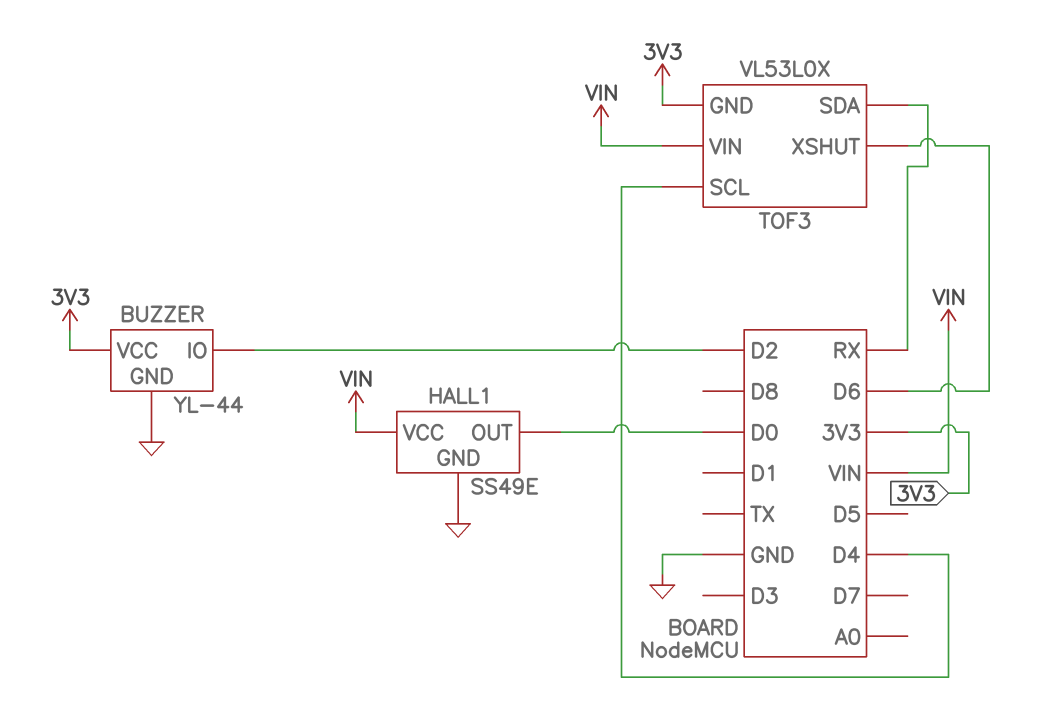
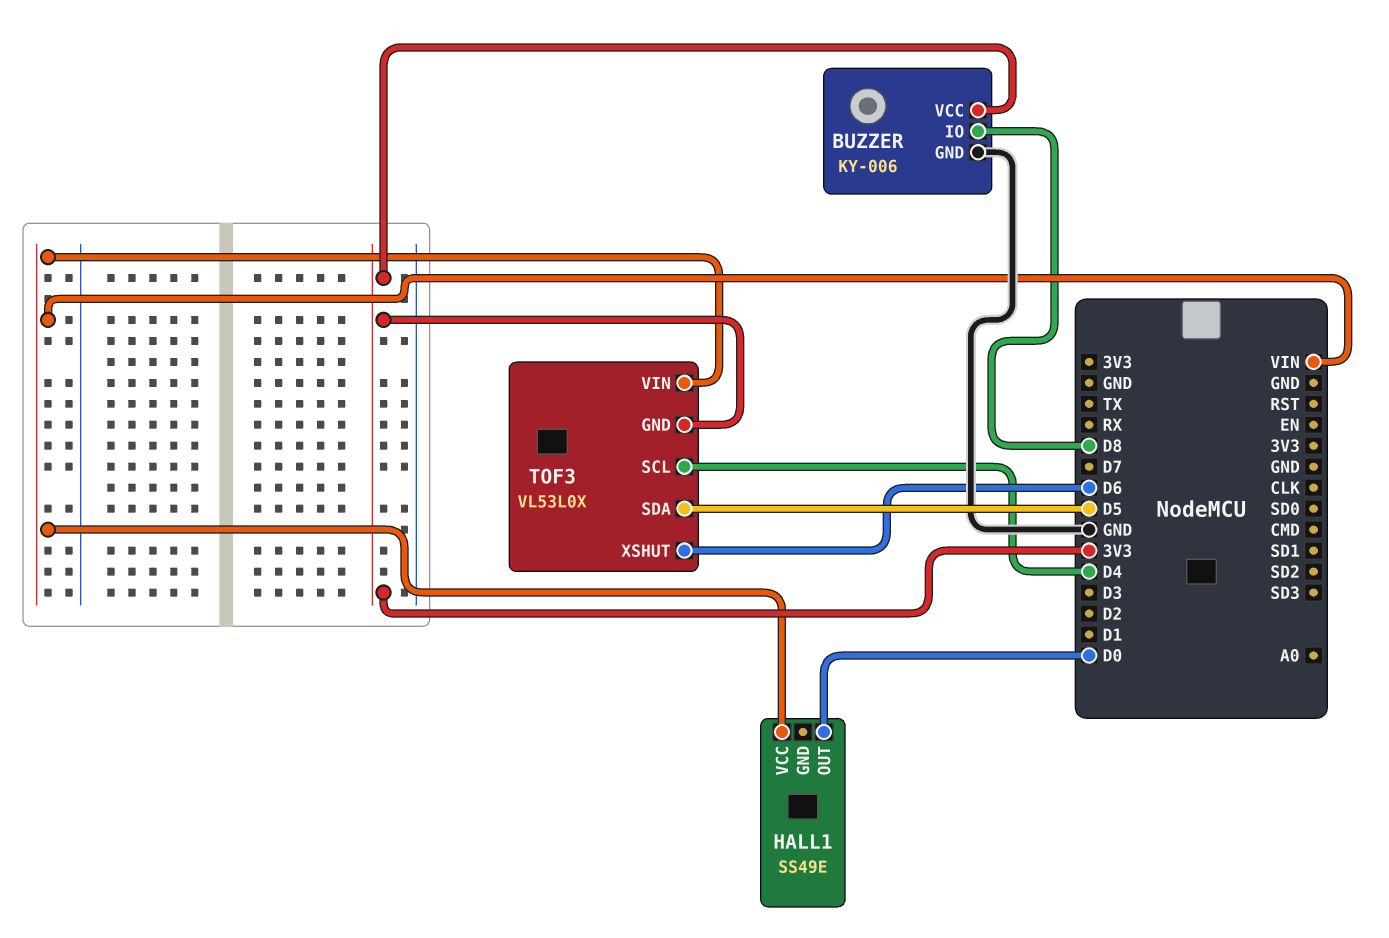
BUZZER: YL-44 -> KY-006
BUZZER pin IO: D2 -> D8
HALL1 pin GND: GND -> none
TOF3 pin SDA: RX -> D5

